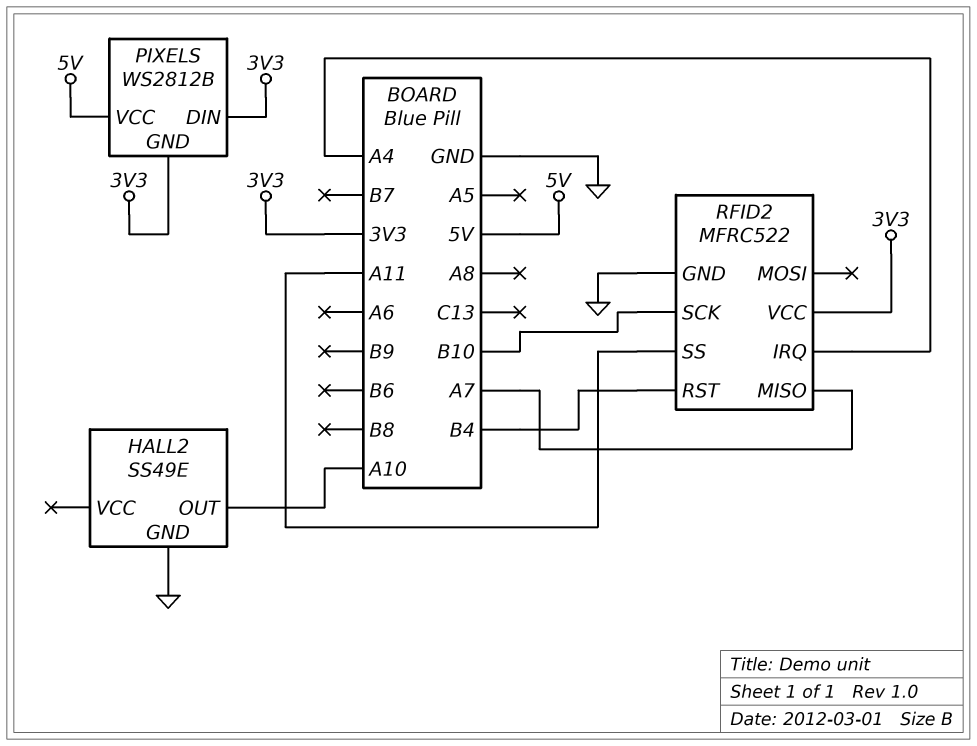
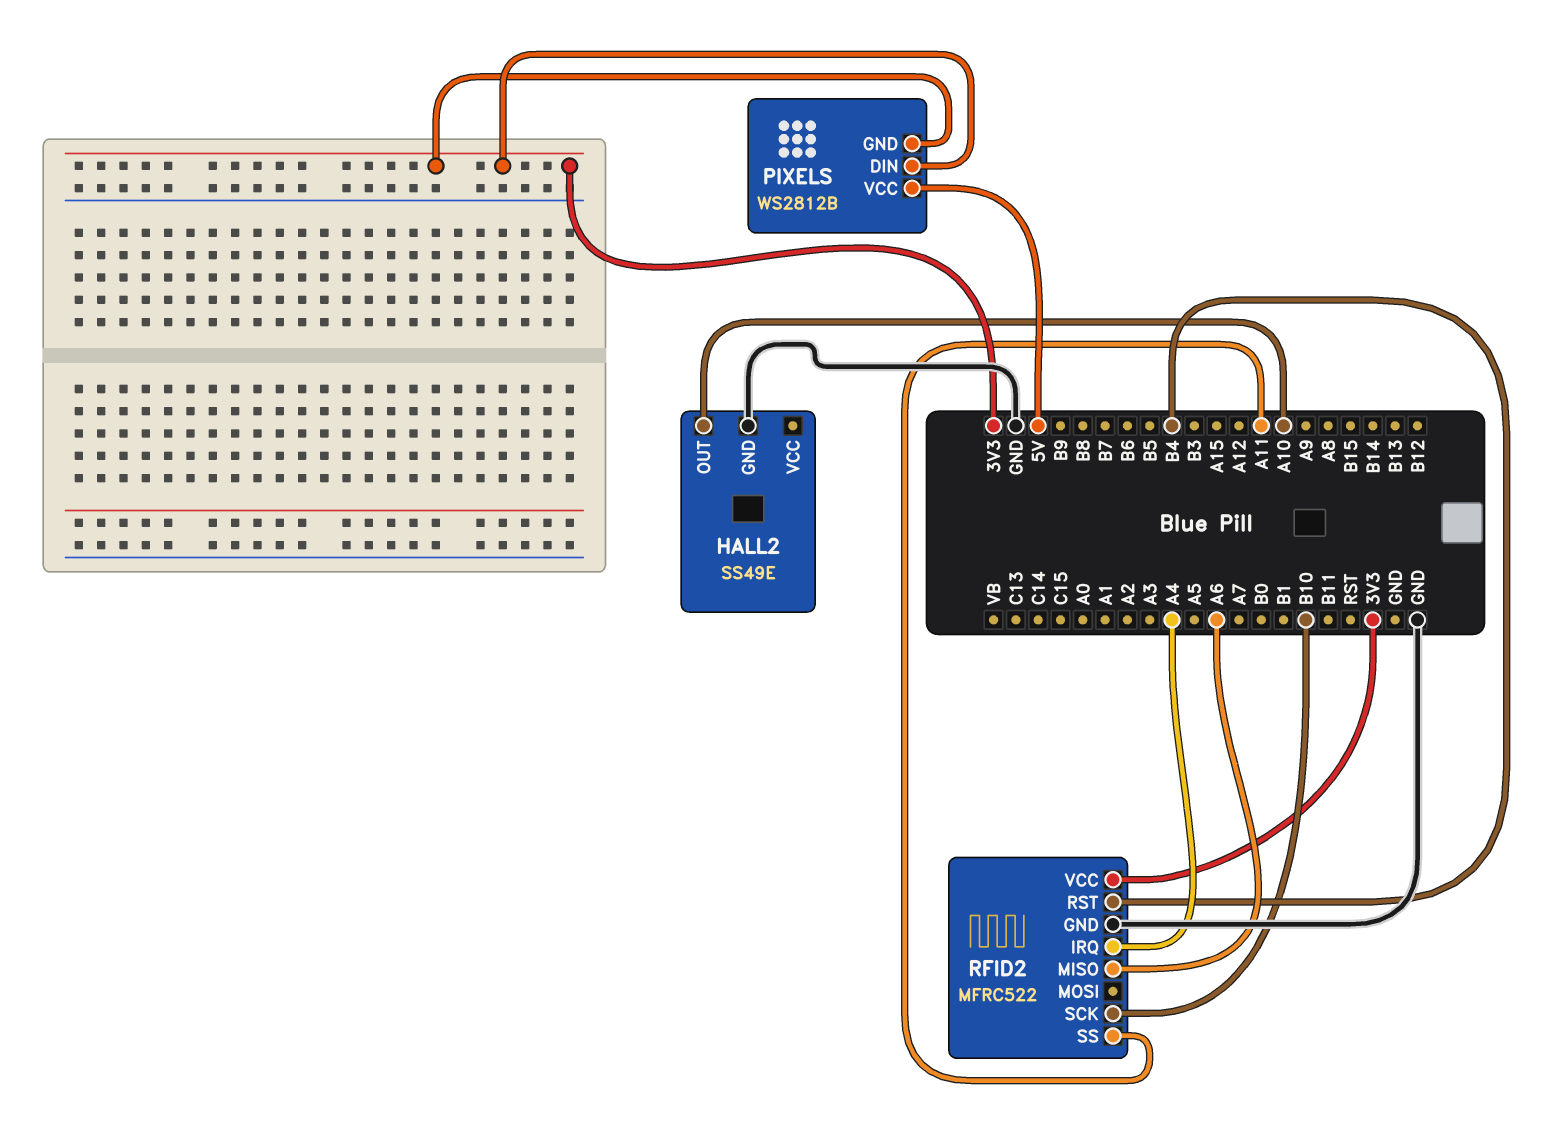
RFID2 pin MISO: A7 -> A6

